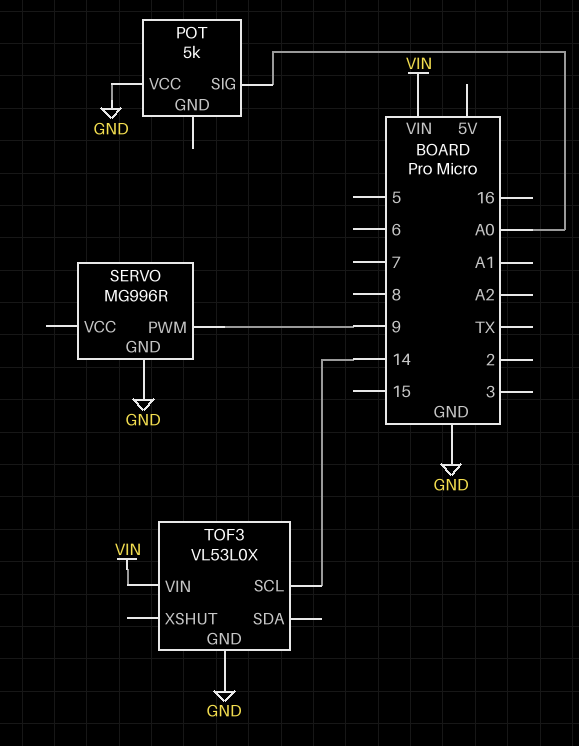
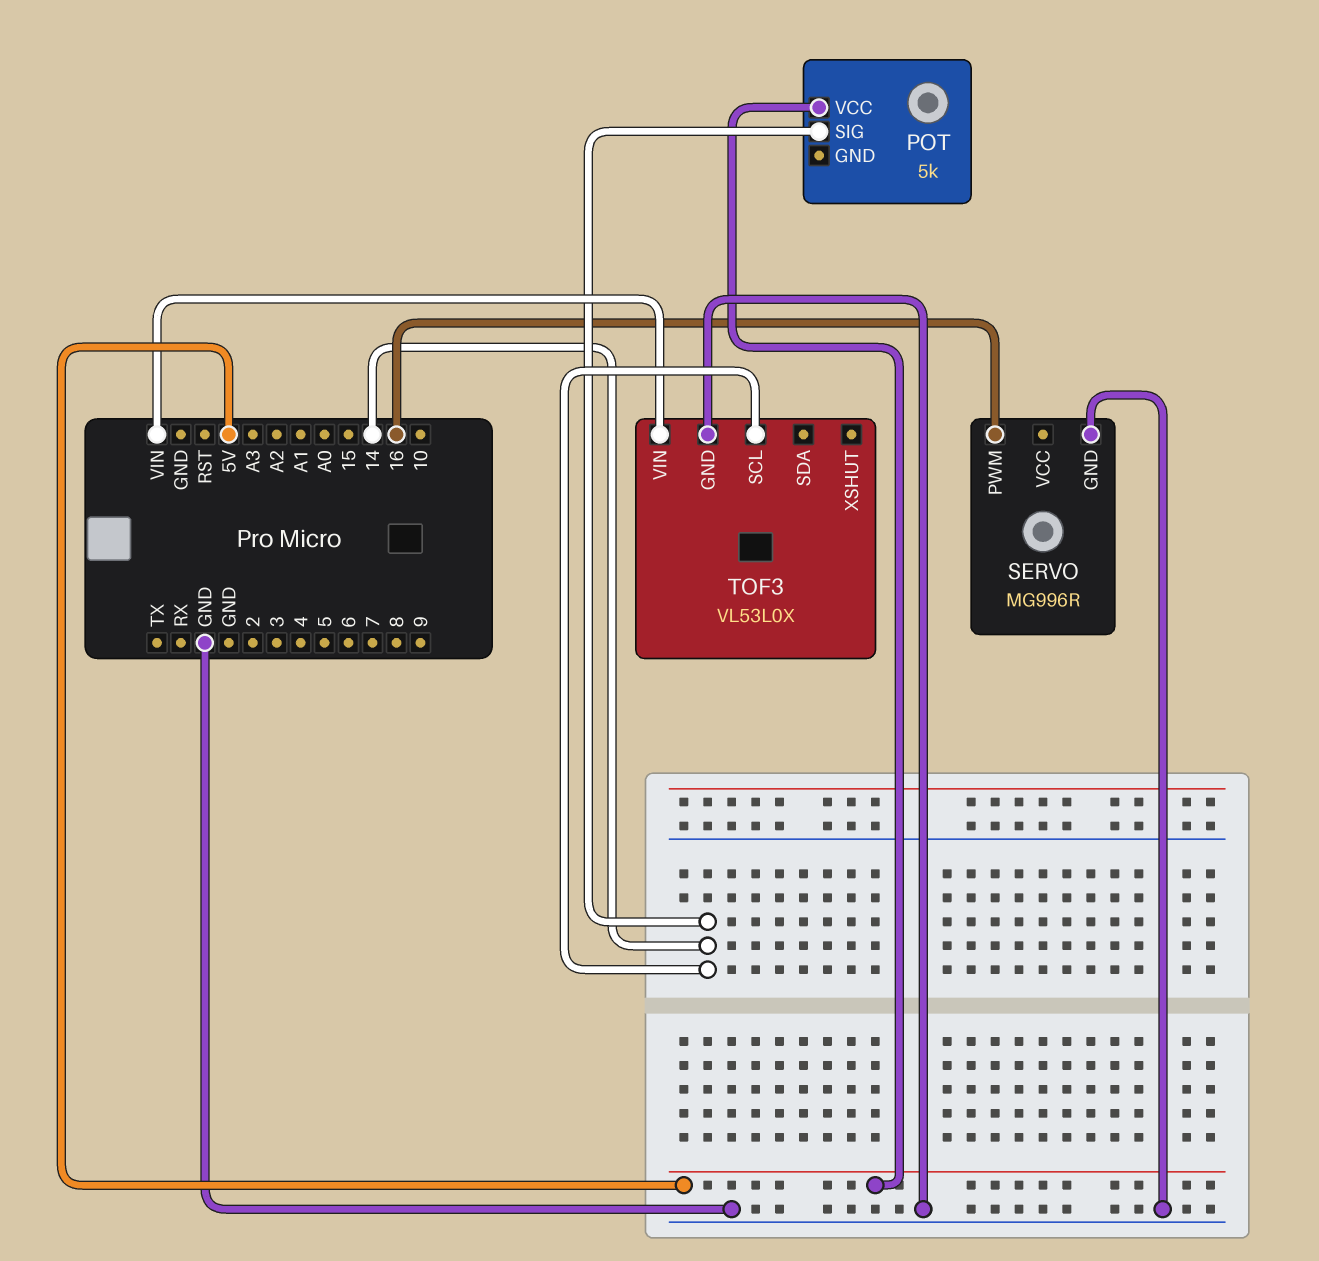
POT pin SIG: A0 -> 14
POT pin VCC: GND -> 5V
SERVO pin PWM: 9 -> 16

